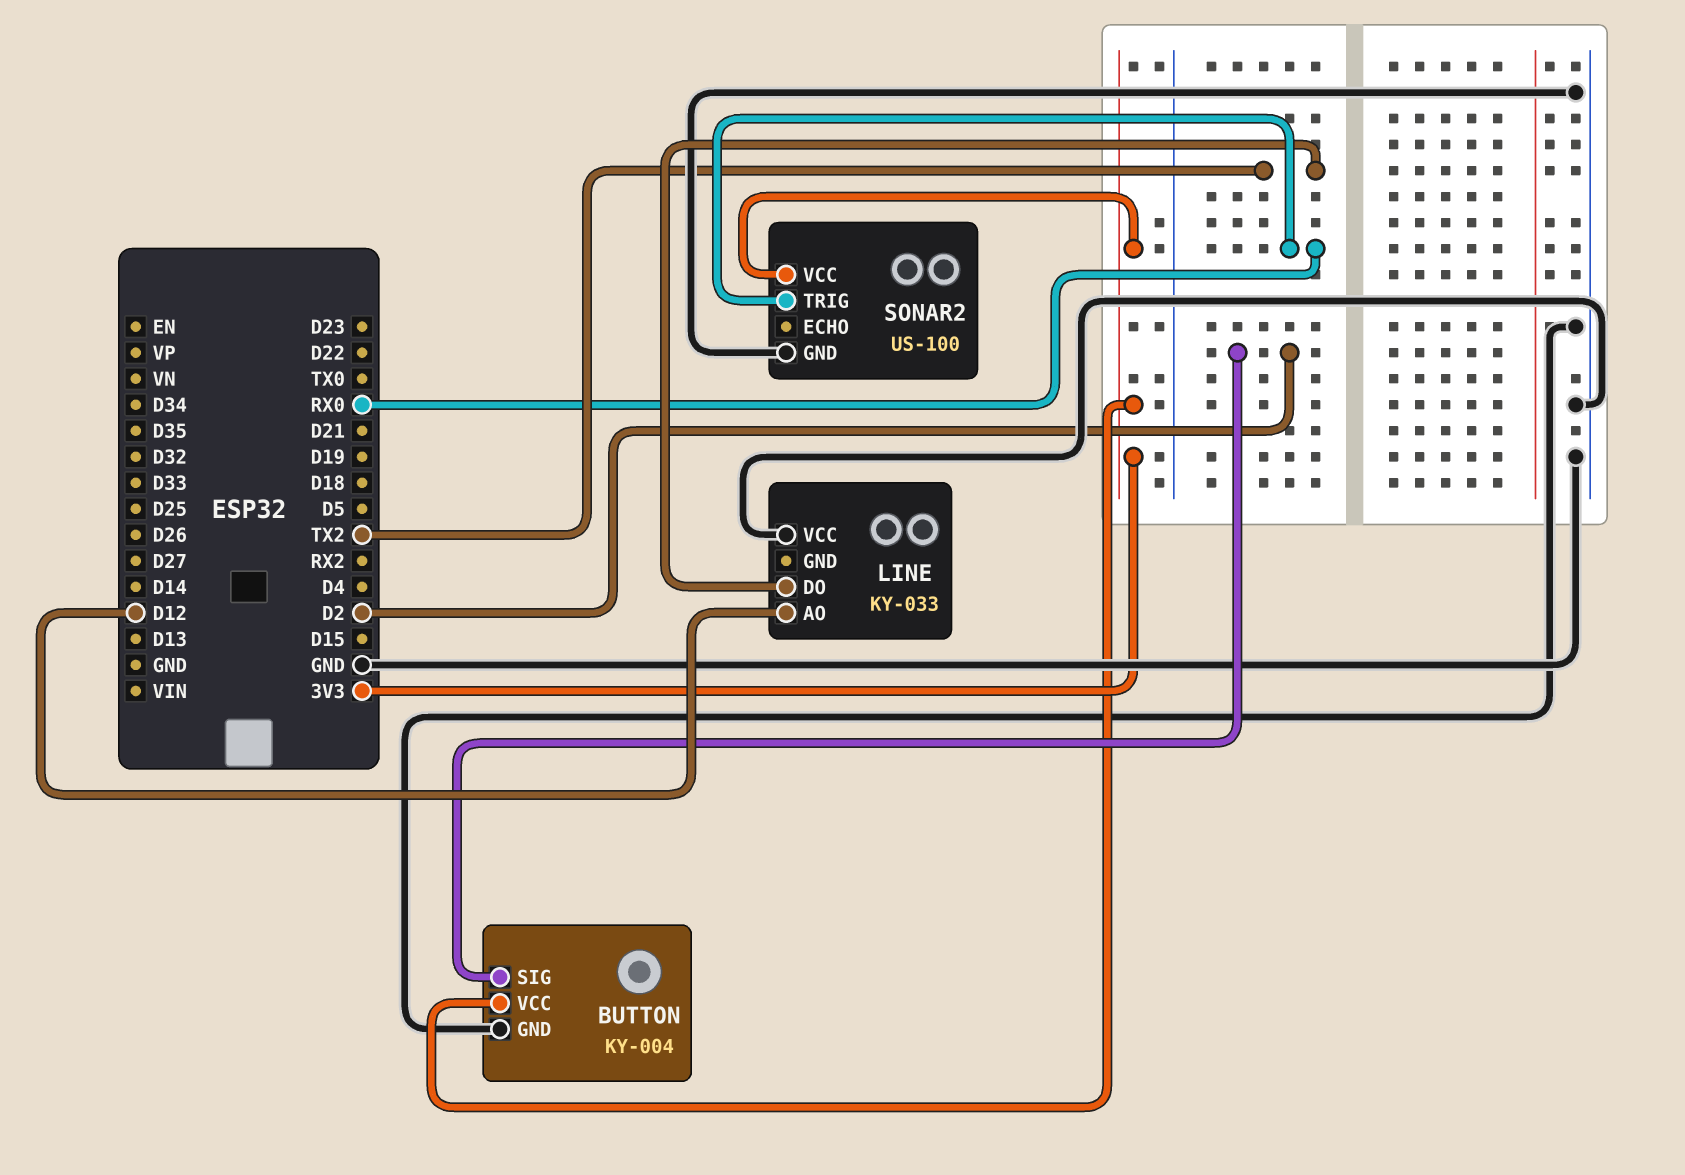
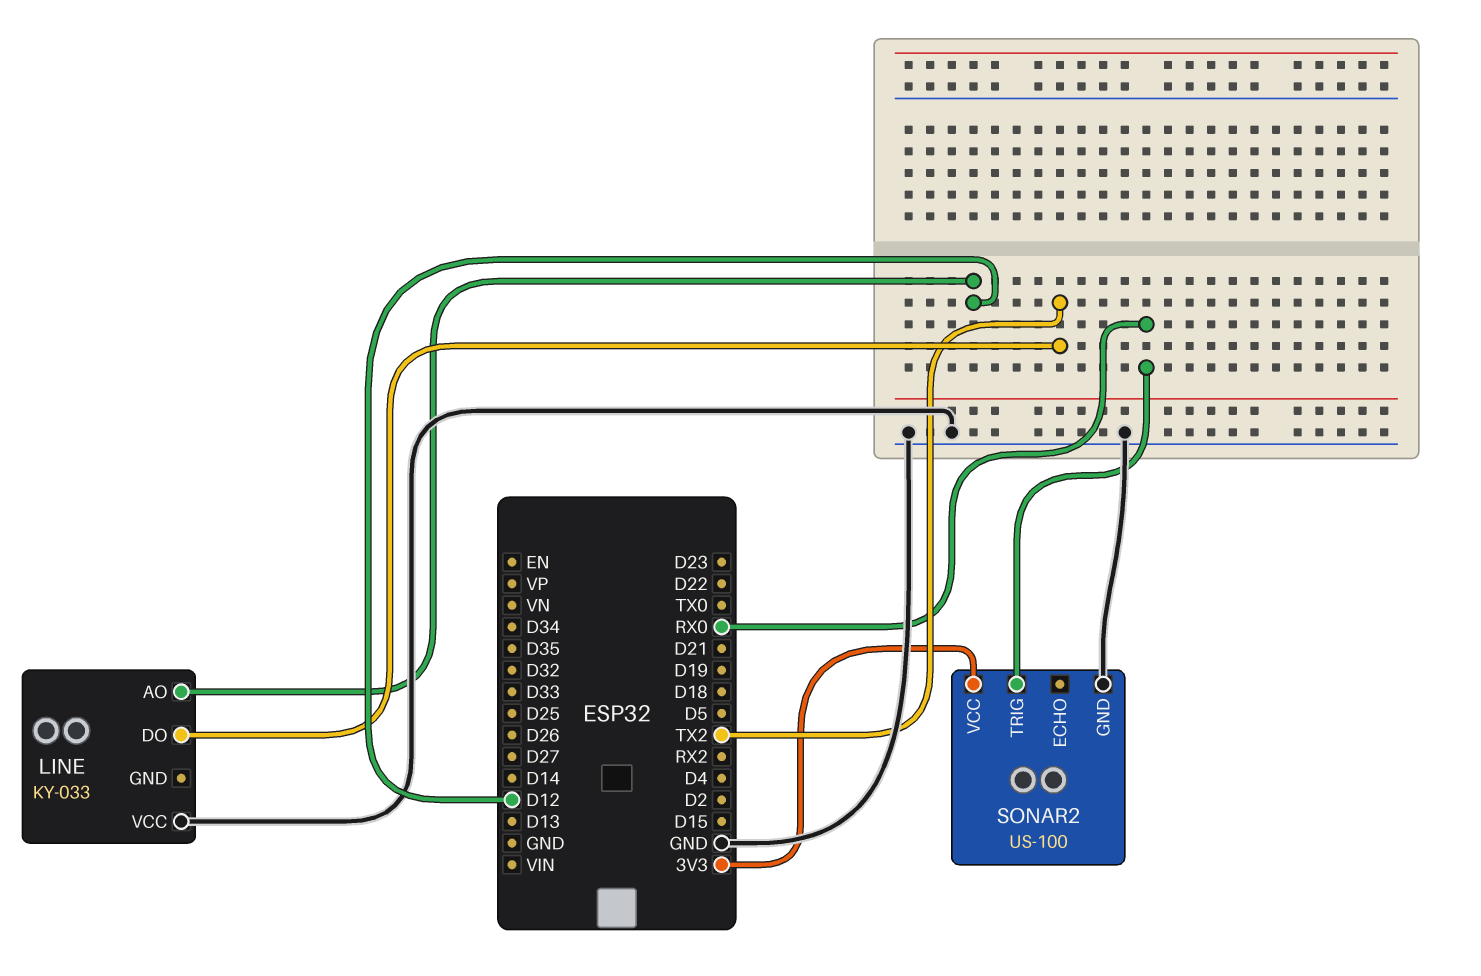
BUTTON: KY-004 -> none
BUTTON pin GND: GND -> none
BUTTON pin SIG: D2 -> none
BUTTON pin VCC: 3V3 -> none

